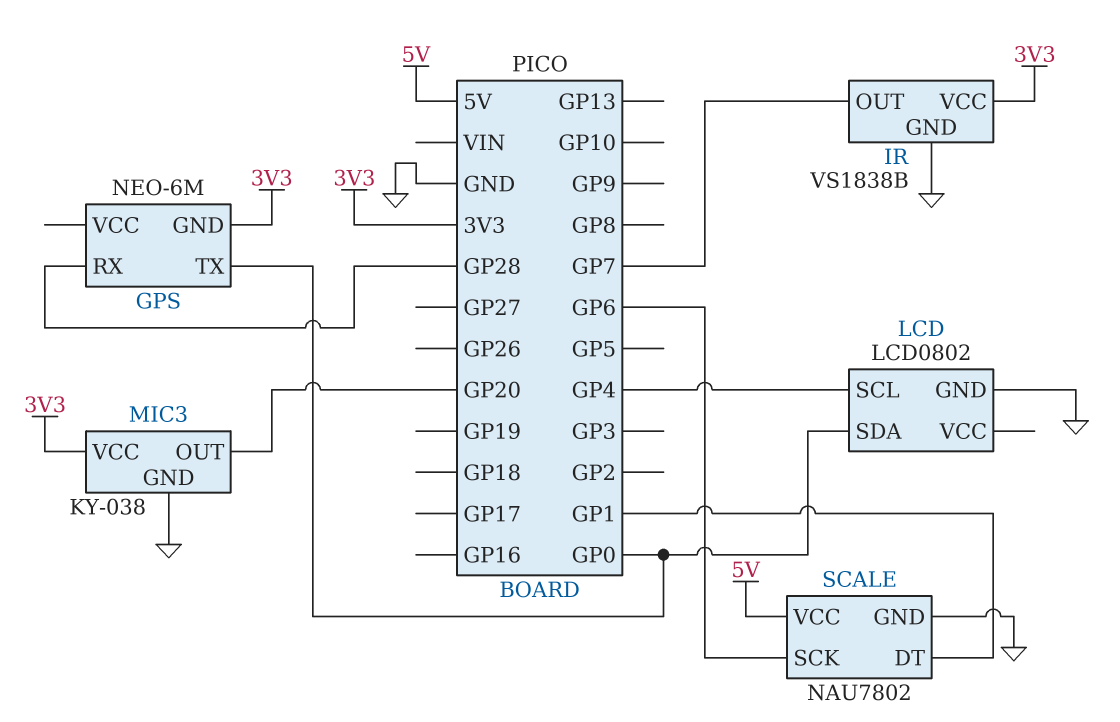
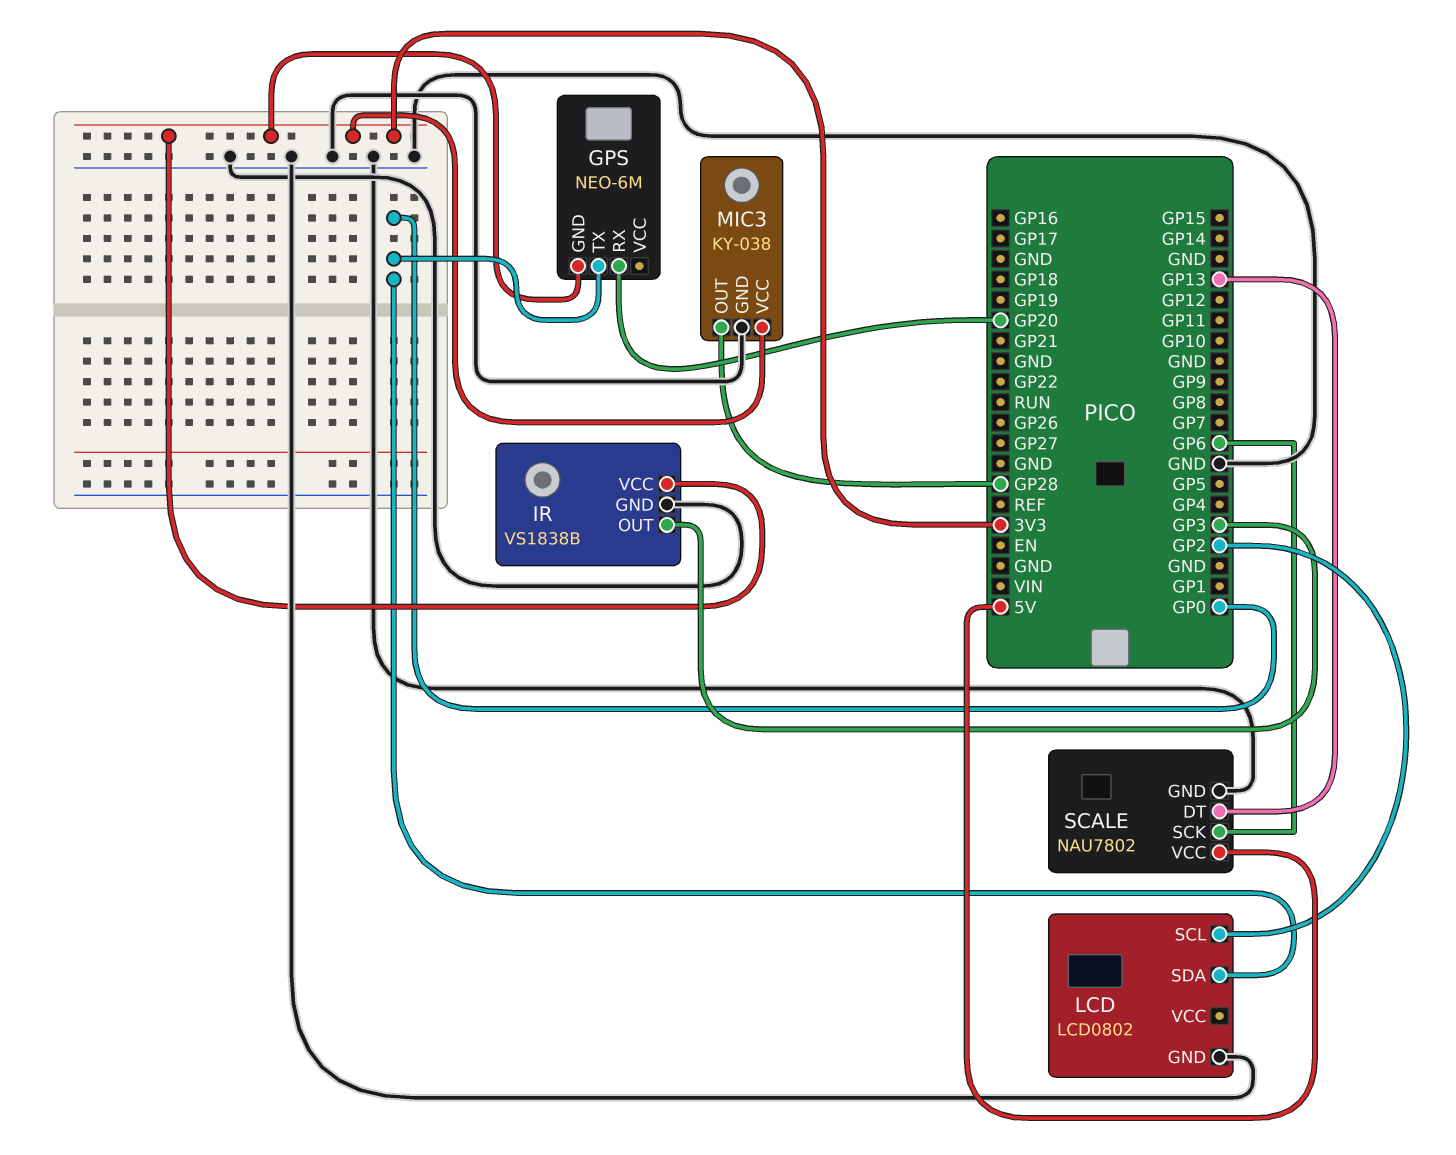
GPS pin RX: GP28 -> GP20
IR pin OUT: GP7 -> GP3
LCD pin SCL: GP4 -> GP2
MIC3 pin OUT: GP20 -> GP28
SCALE pin DT: GP1 -> GP13

